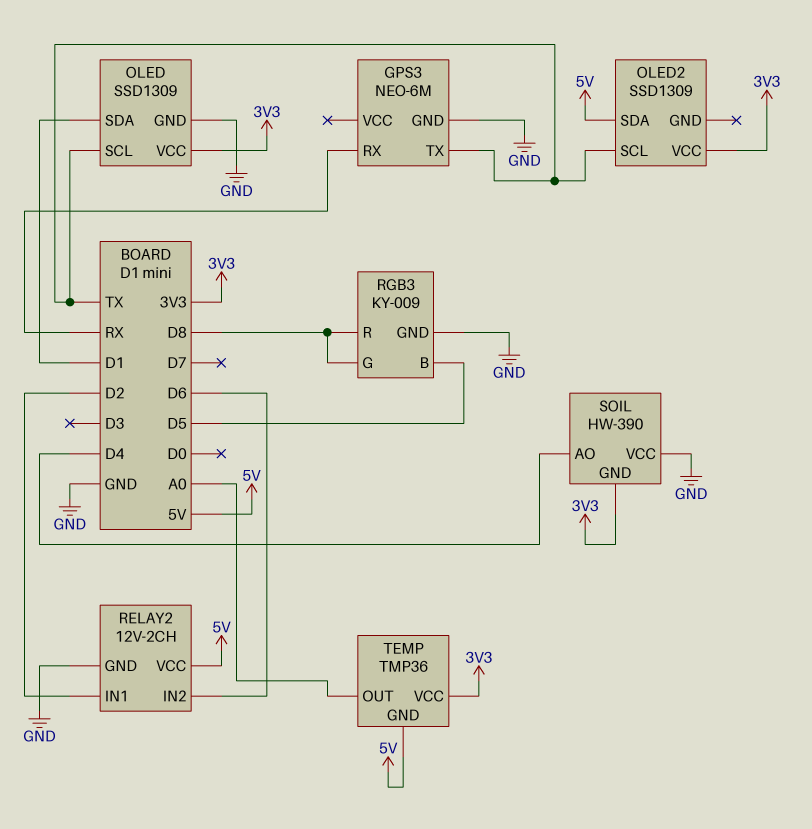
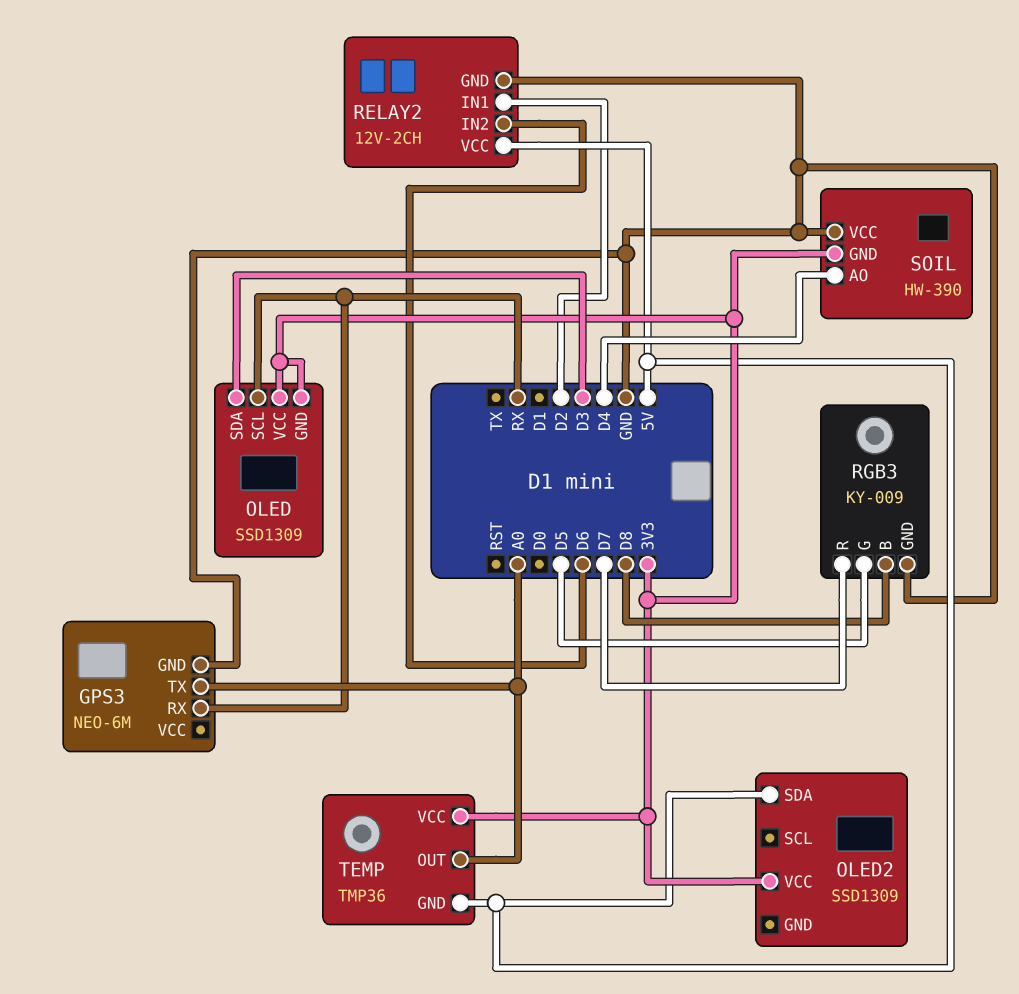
GPS3 pin TX: TX -> A0
OLED pin GND: GND -> 3V3
OLED pin SCL: TX -> RX
OLED pin SDA: D1 -> D3
OLED2 pin SCL: TX -> none
RGB3 pin B: D5 -> D8
RGB3 pin G: D8 -> D5
RGB3 pin R: D8 -> D7

